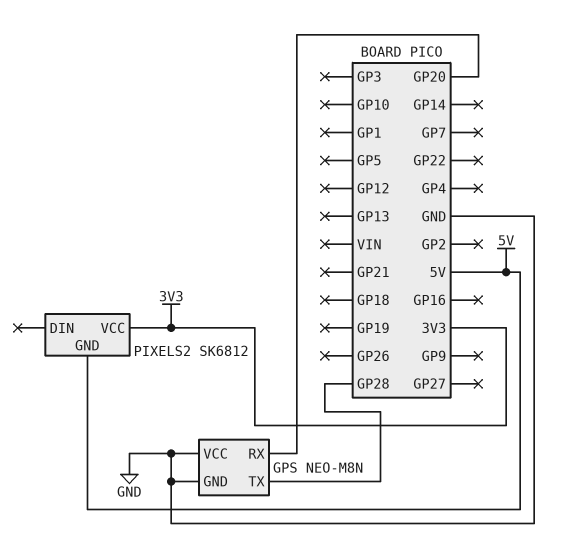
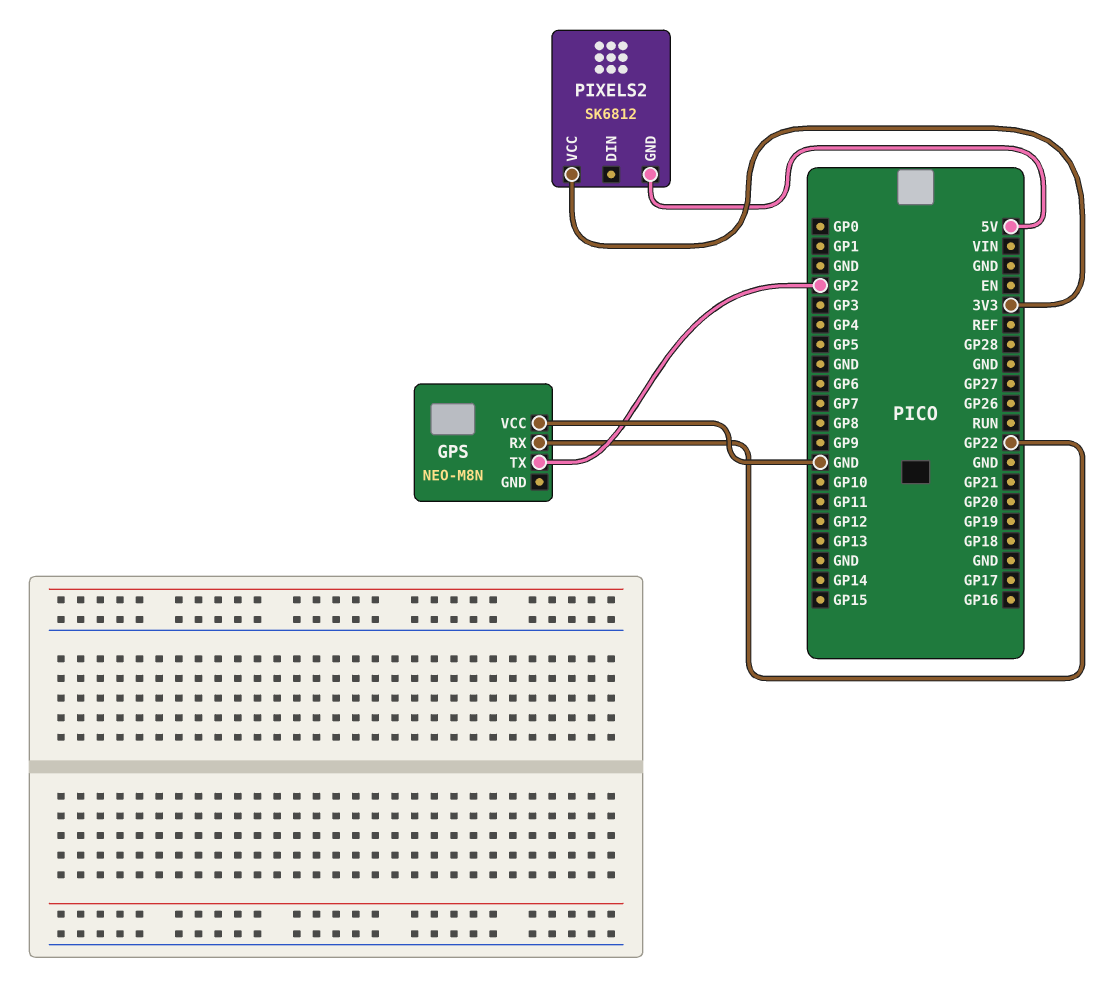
GPS pin GND: GND -> none
GPS pin RX: GP20 -> GP22
GPS pin TX: GP28 -> GP2

